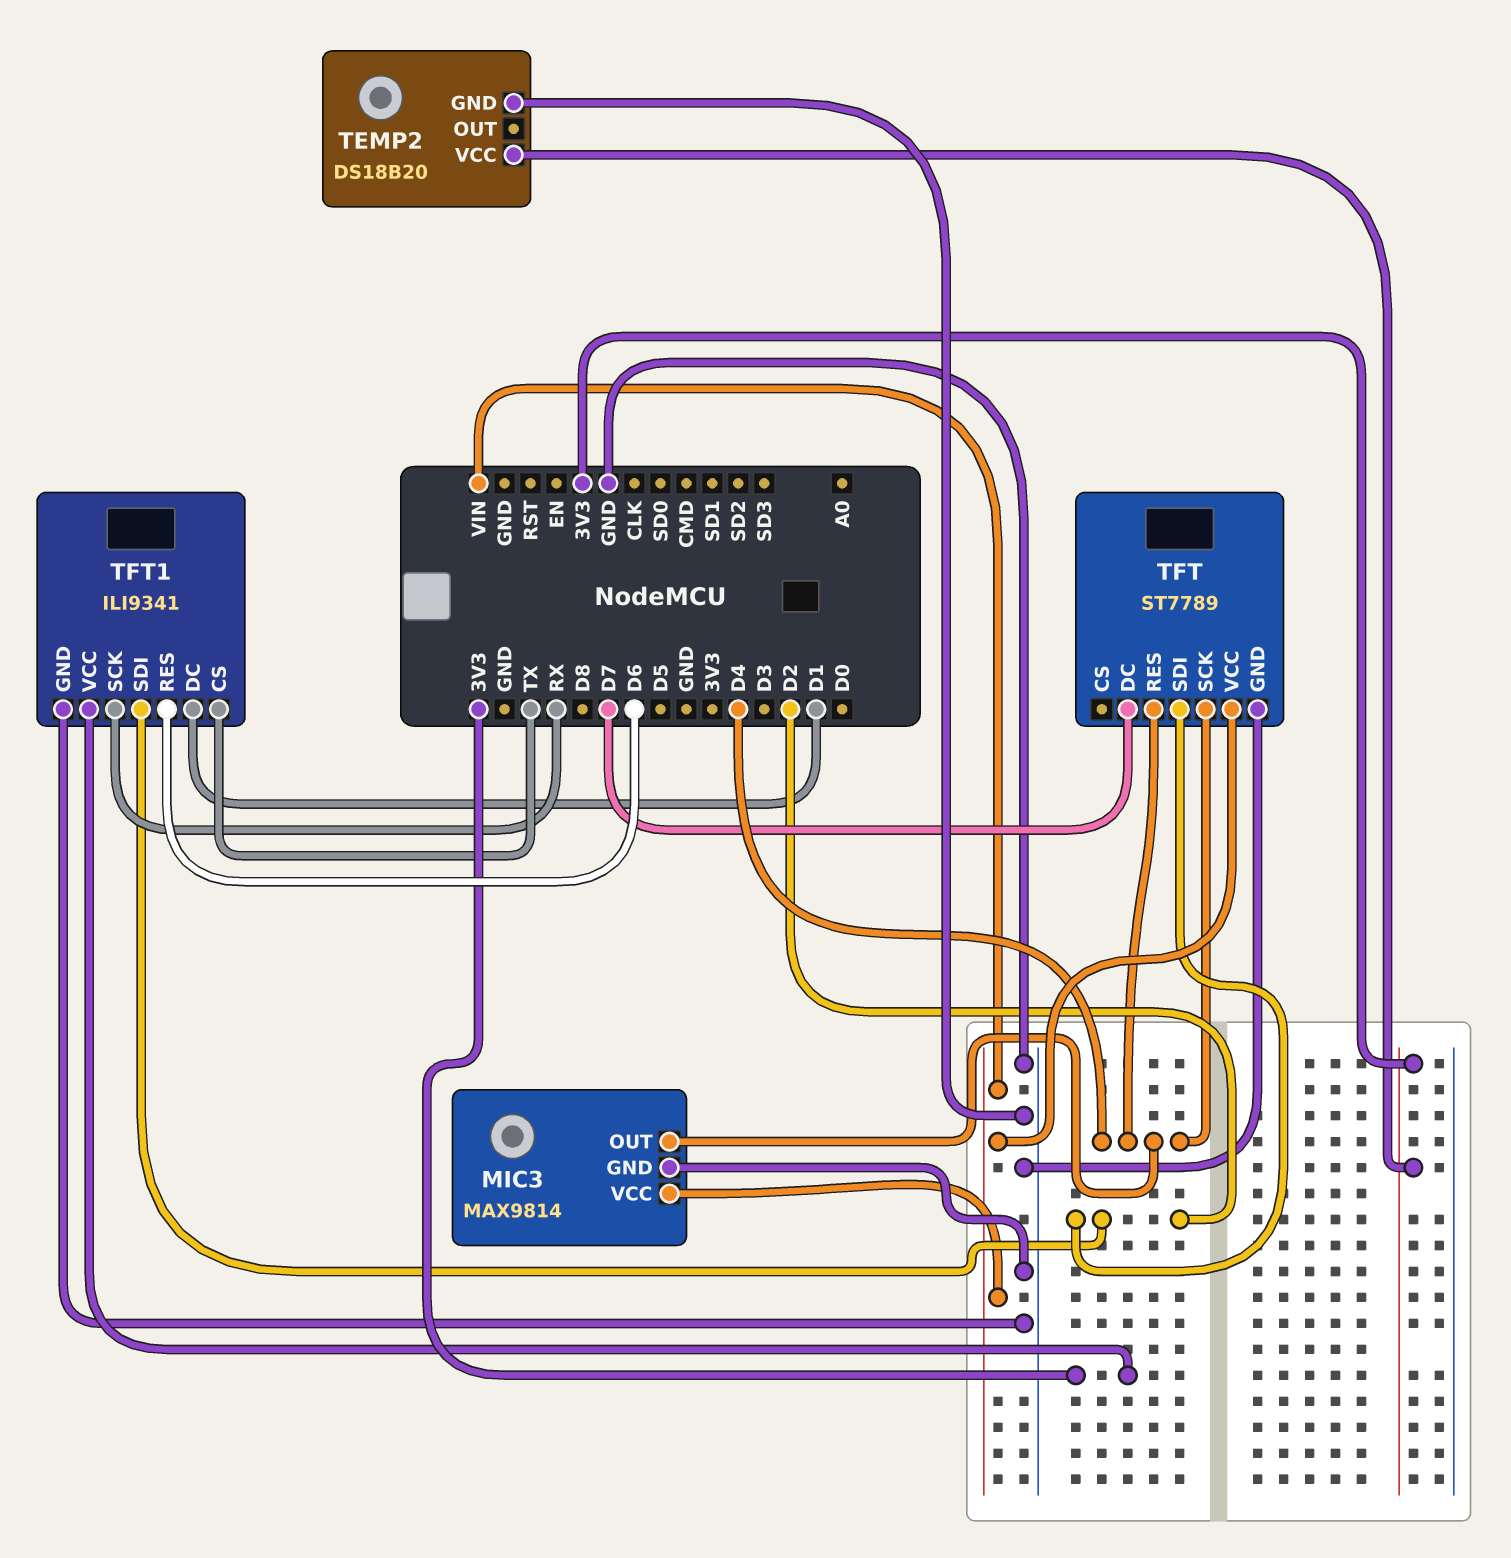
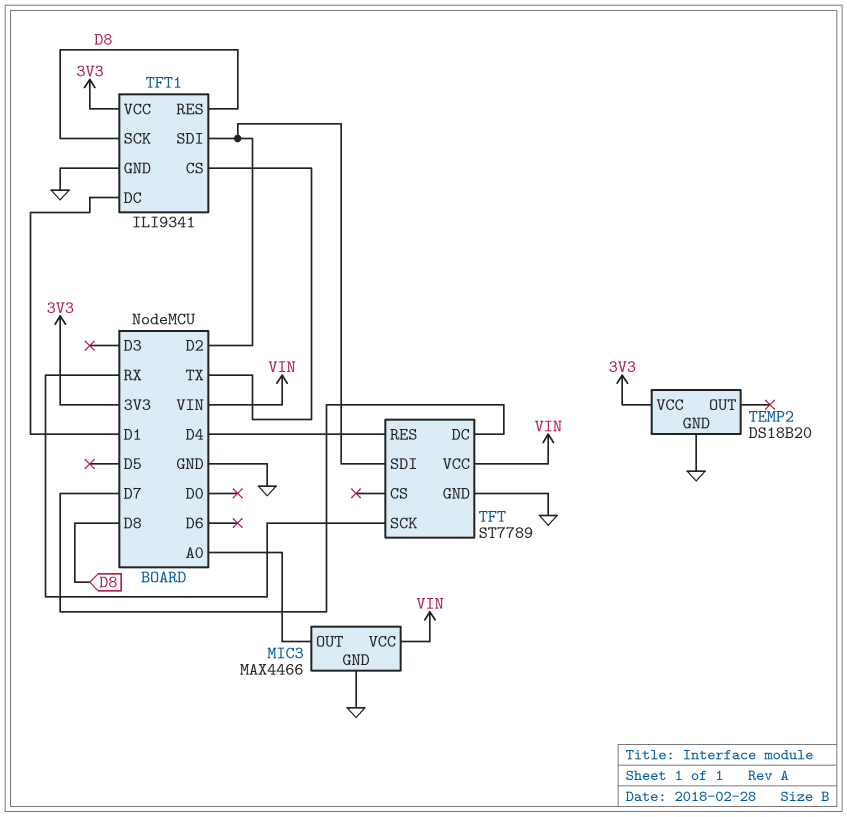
MIC3: MAX9814 -> MAX4466
MIC3 pin OUT: D4 -> A0
TFT pin SCK: D4 -> RX
TFT1 pin RES: D6 -> D8
TFT1 pin SCK: RX -> D8

